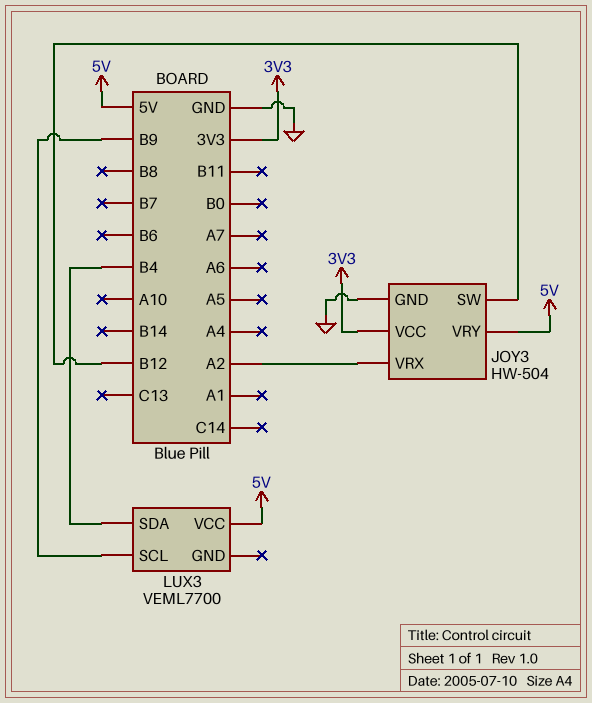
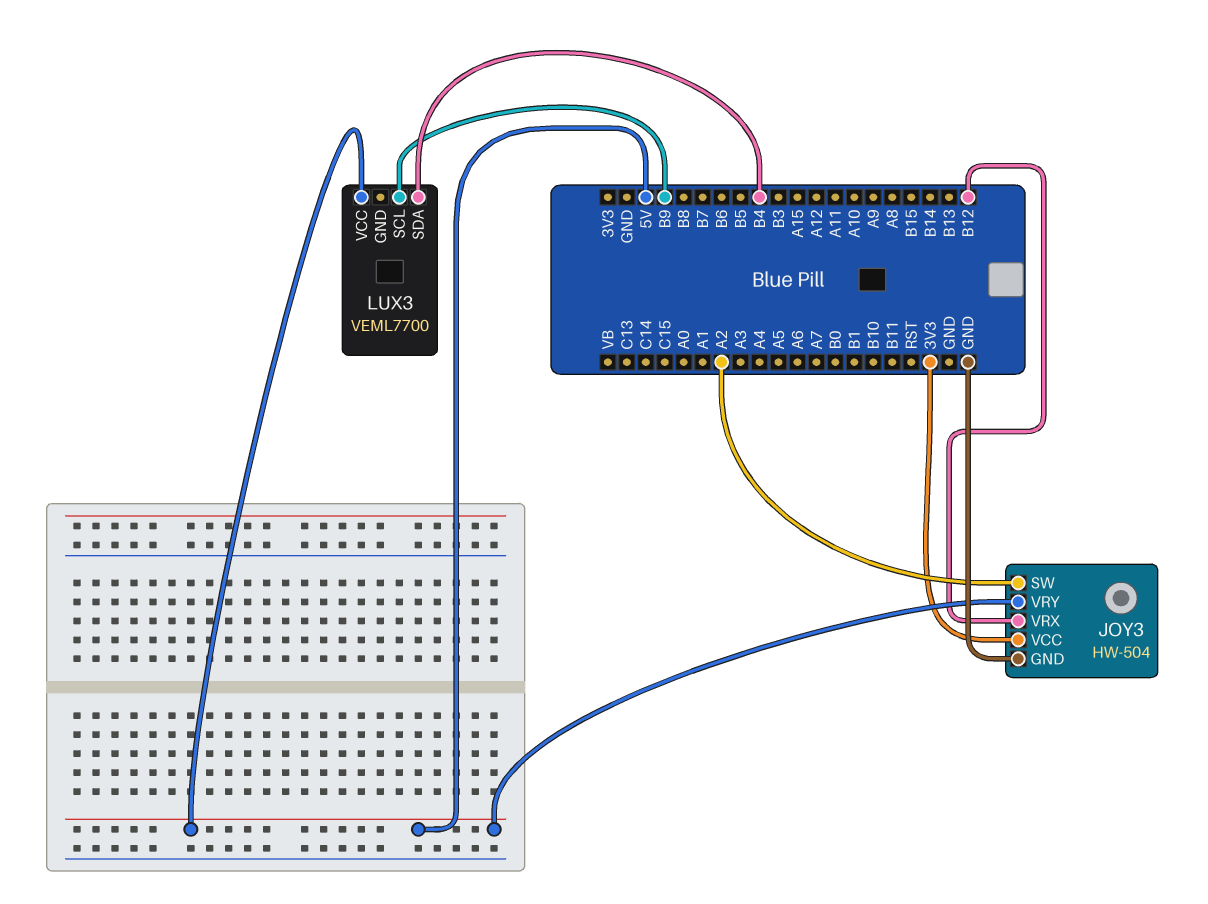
JOY3 pin SW: B12 -> A2
JOY3 pin VRX: A2 -> B12

